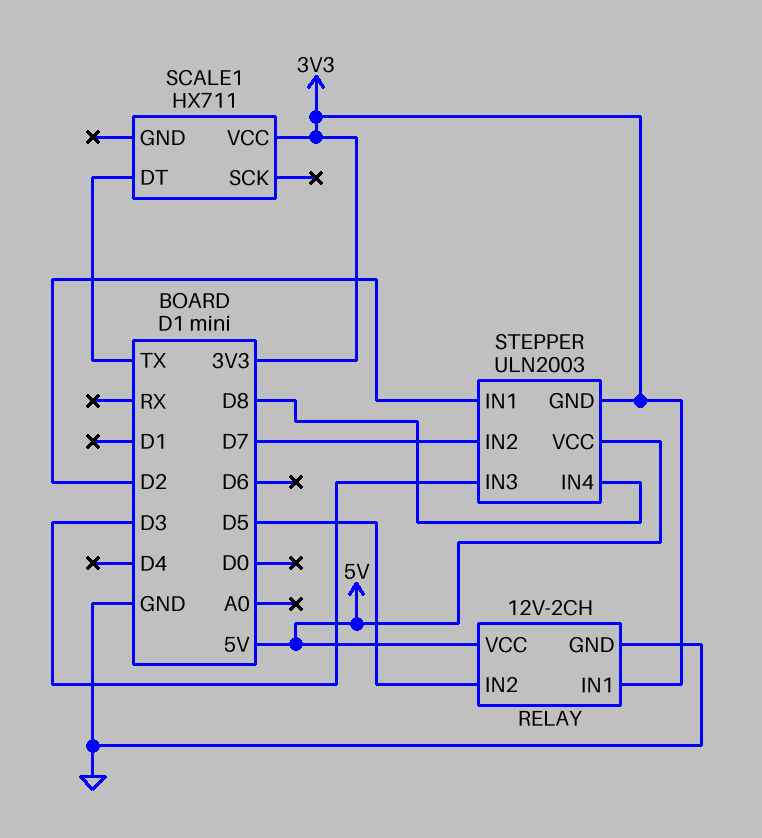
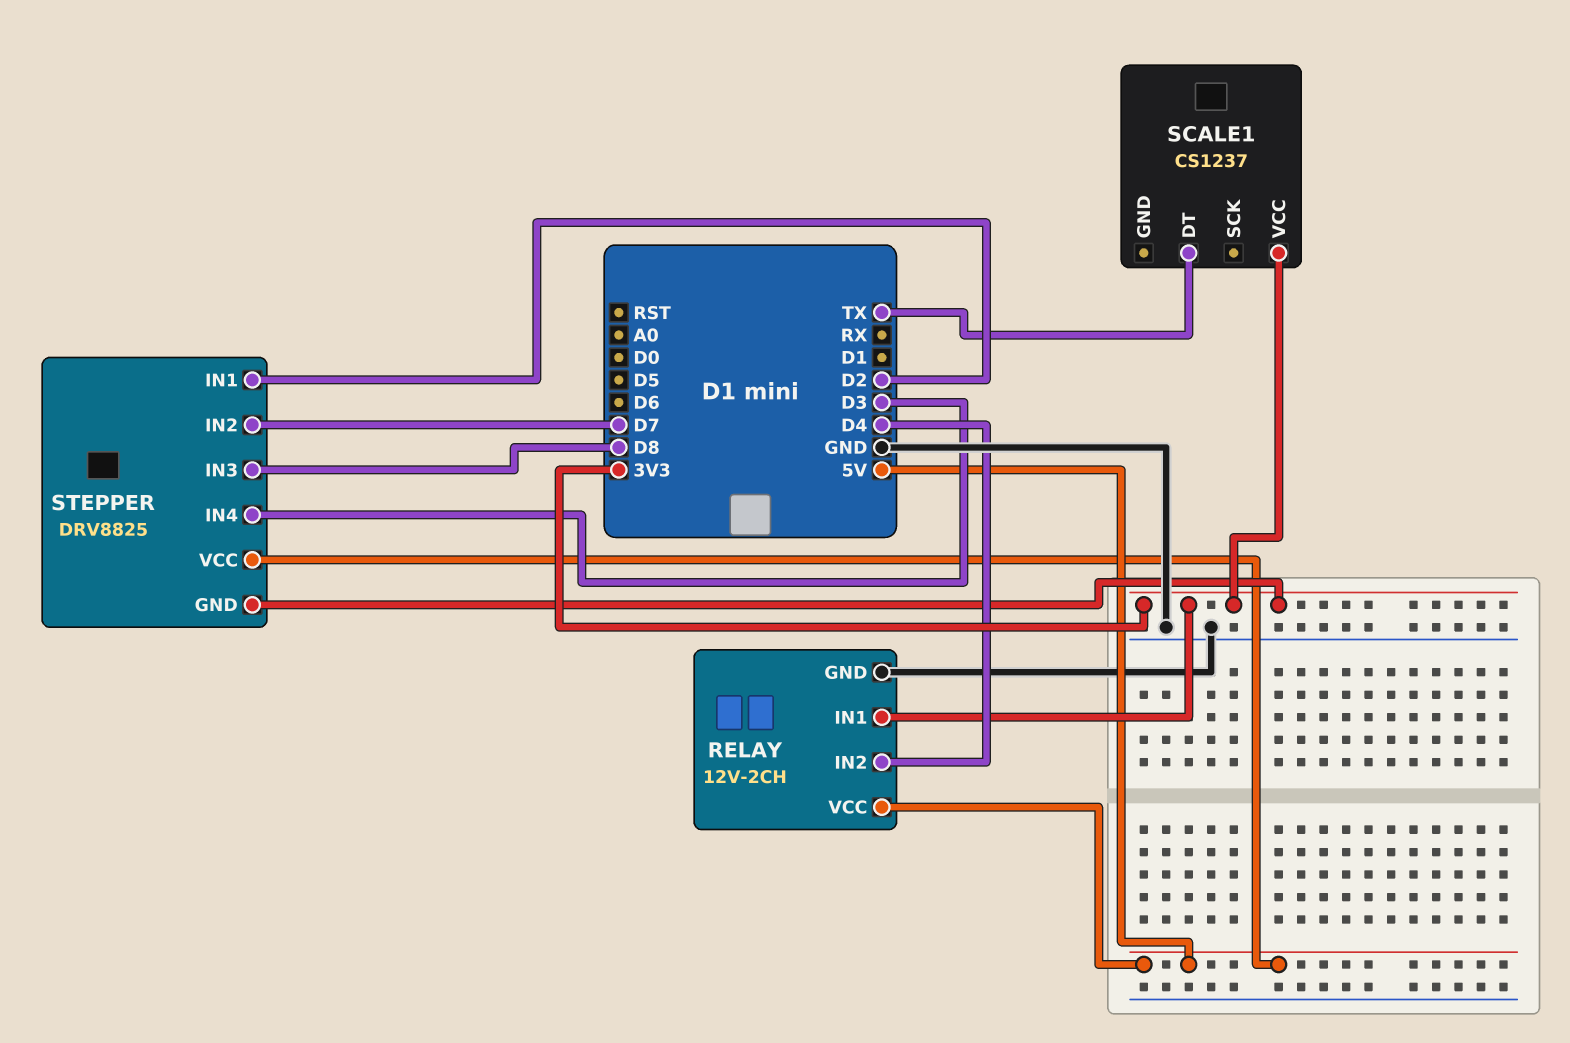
RELAY pin IN2: D5 -> D4
SCALE1: HX711 -> CS1237
STEPPER: ULN2003 -> DRV8825
STEPPER pin IN3: D3 -> D8
STEPPER pin IN4: D8 -> D3

